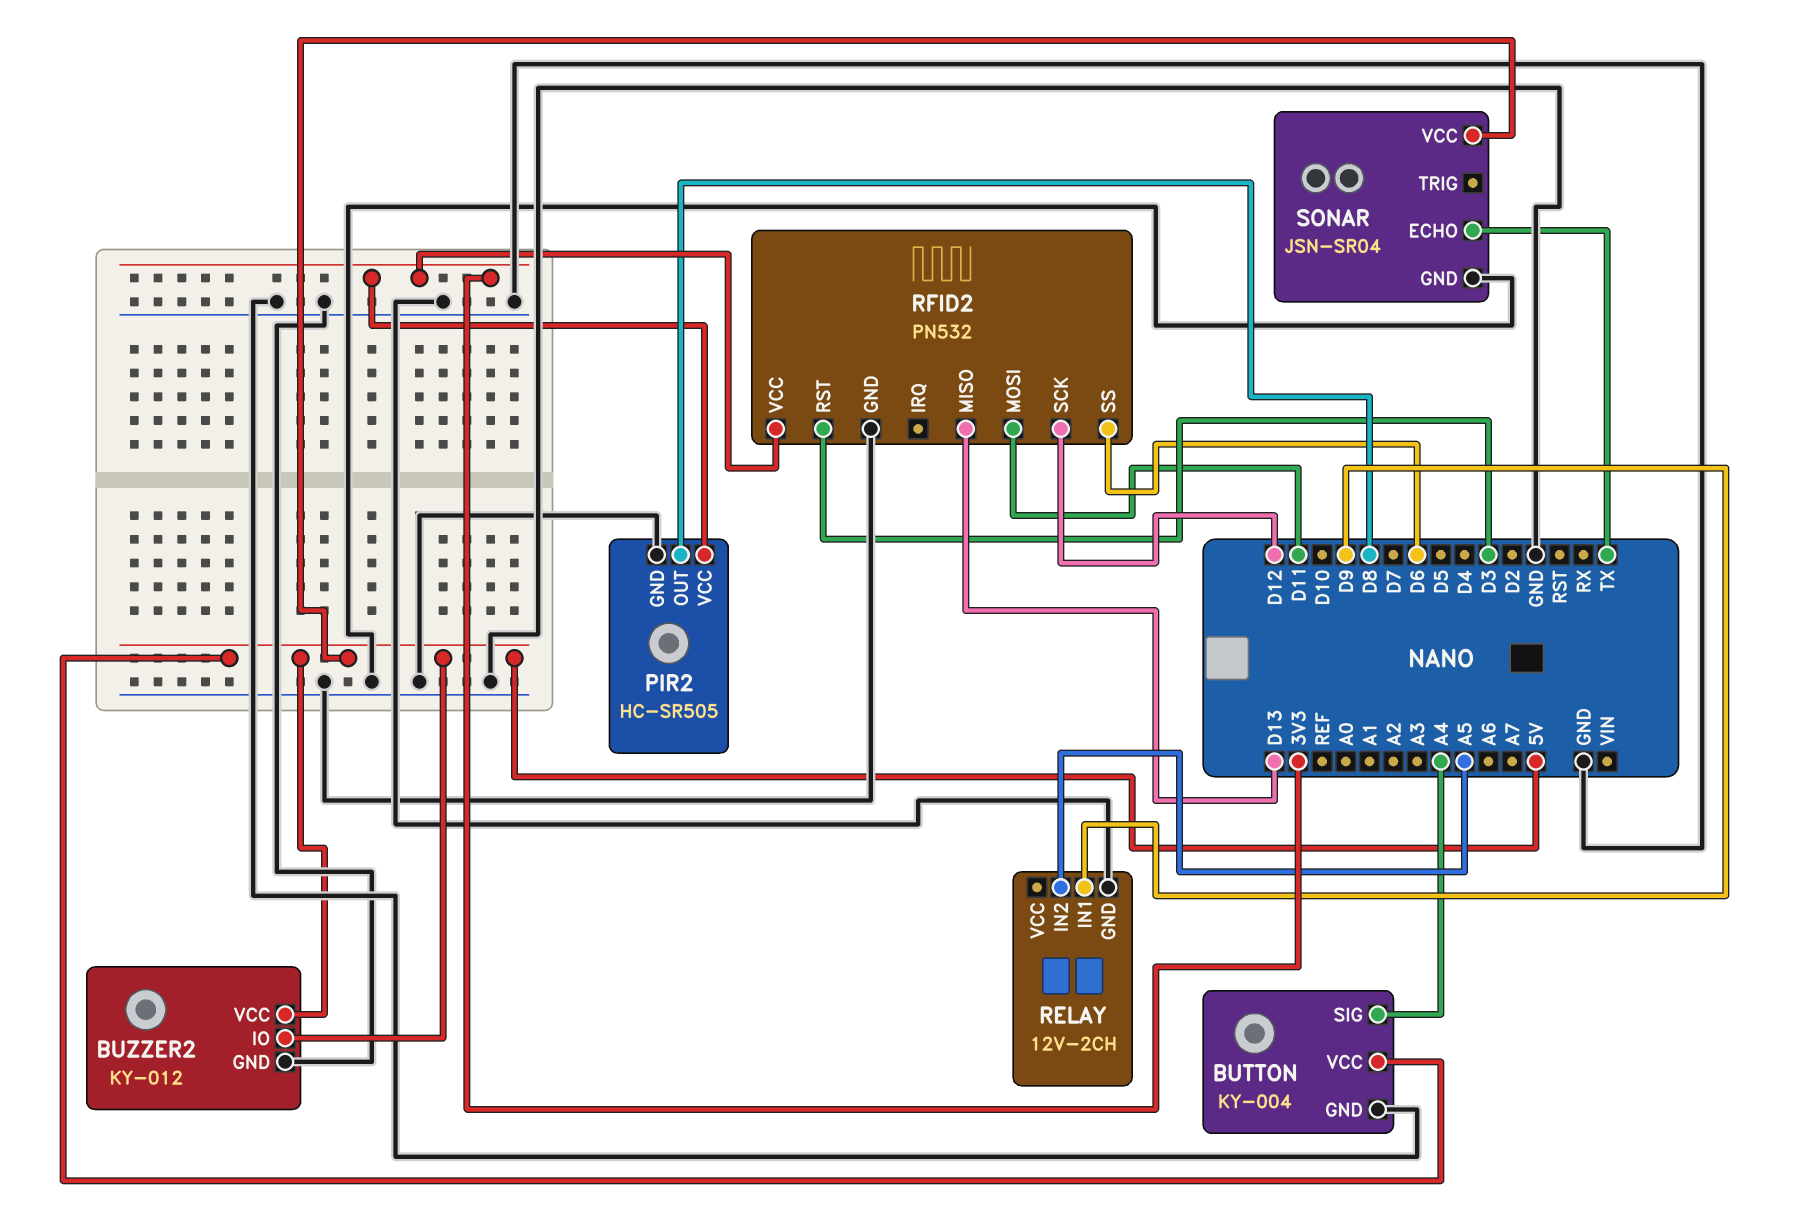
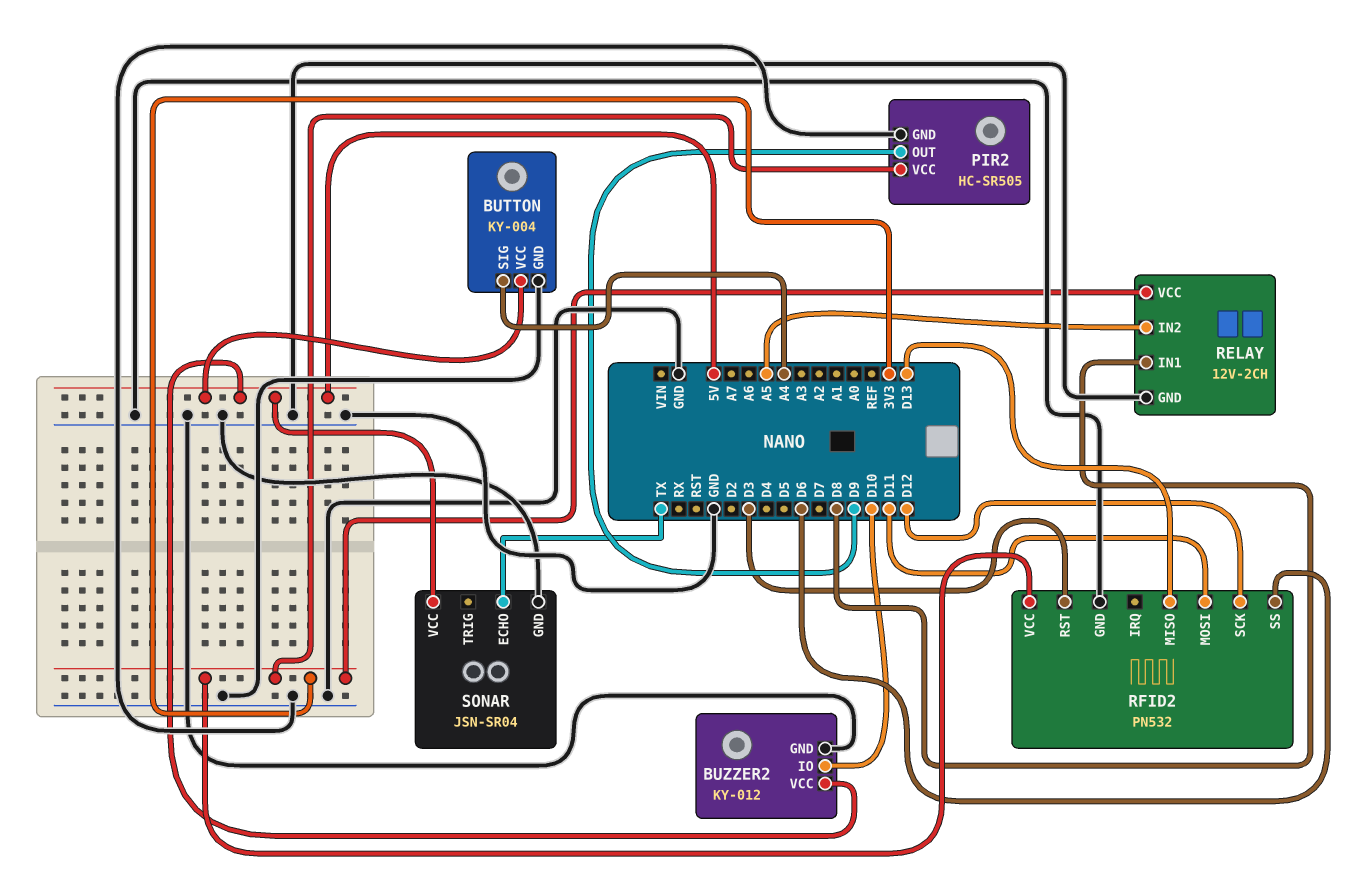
BUZZER2 pin IO: 5V -> D10
PIR2 pin OUT: D8 -> D9
RELAY pin IN1: D9 -> D8
RELAY pin VCC: none -> 3V3

